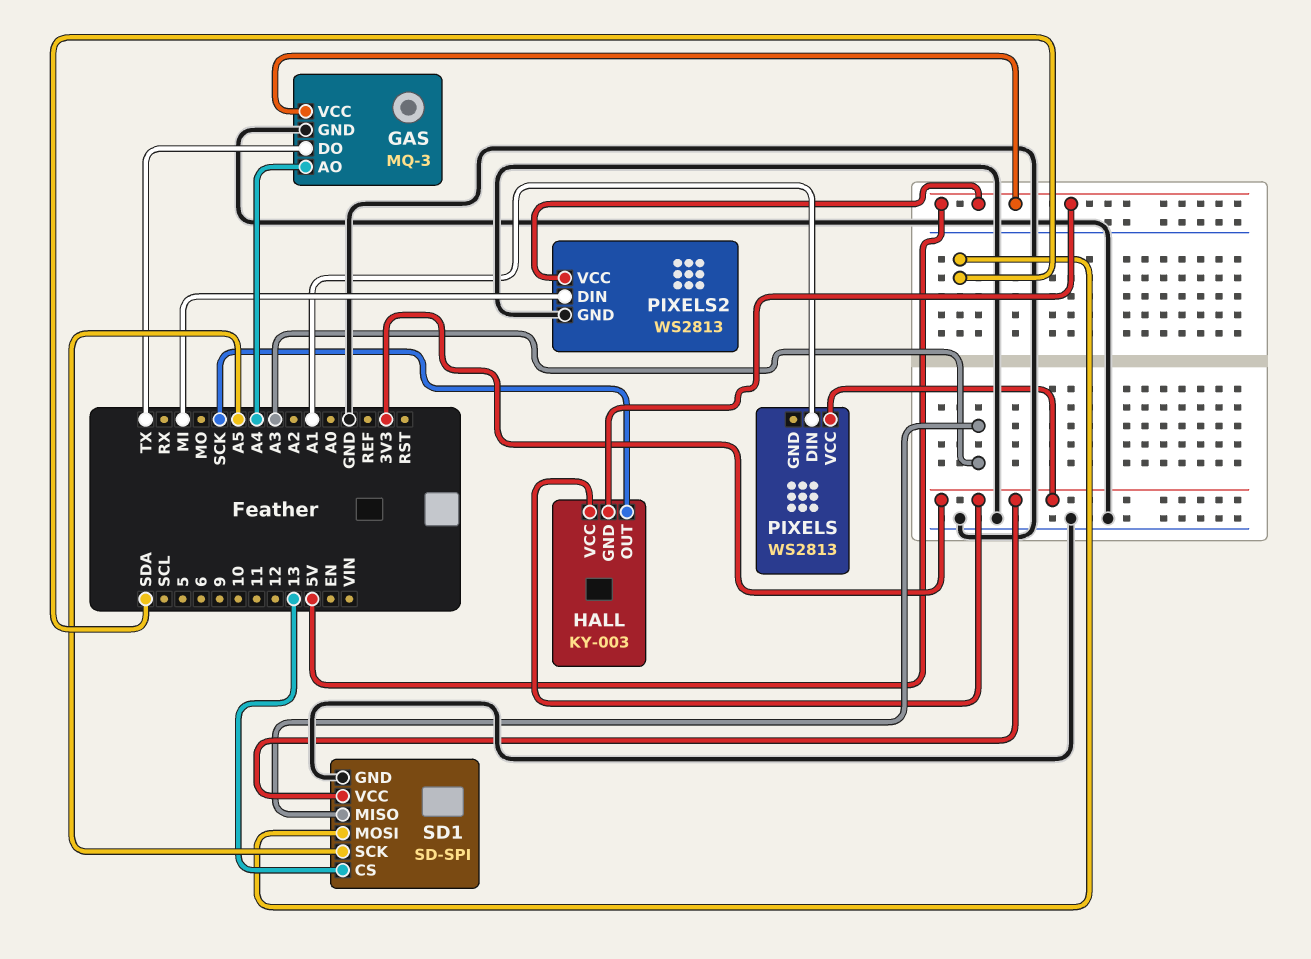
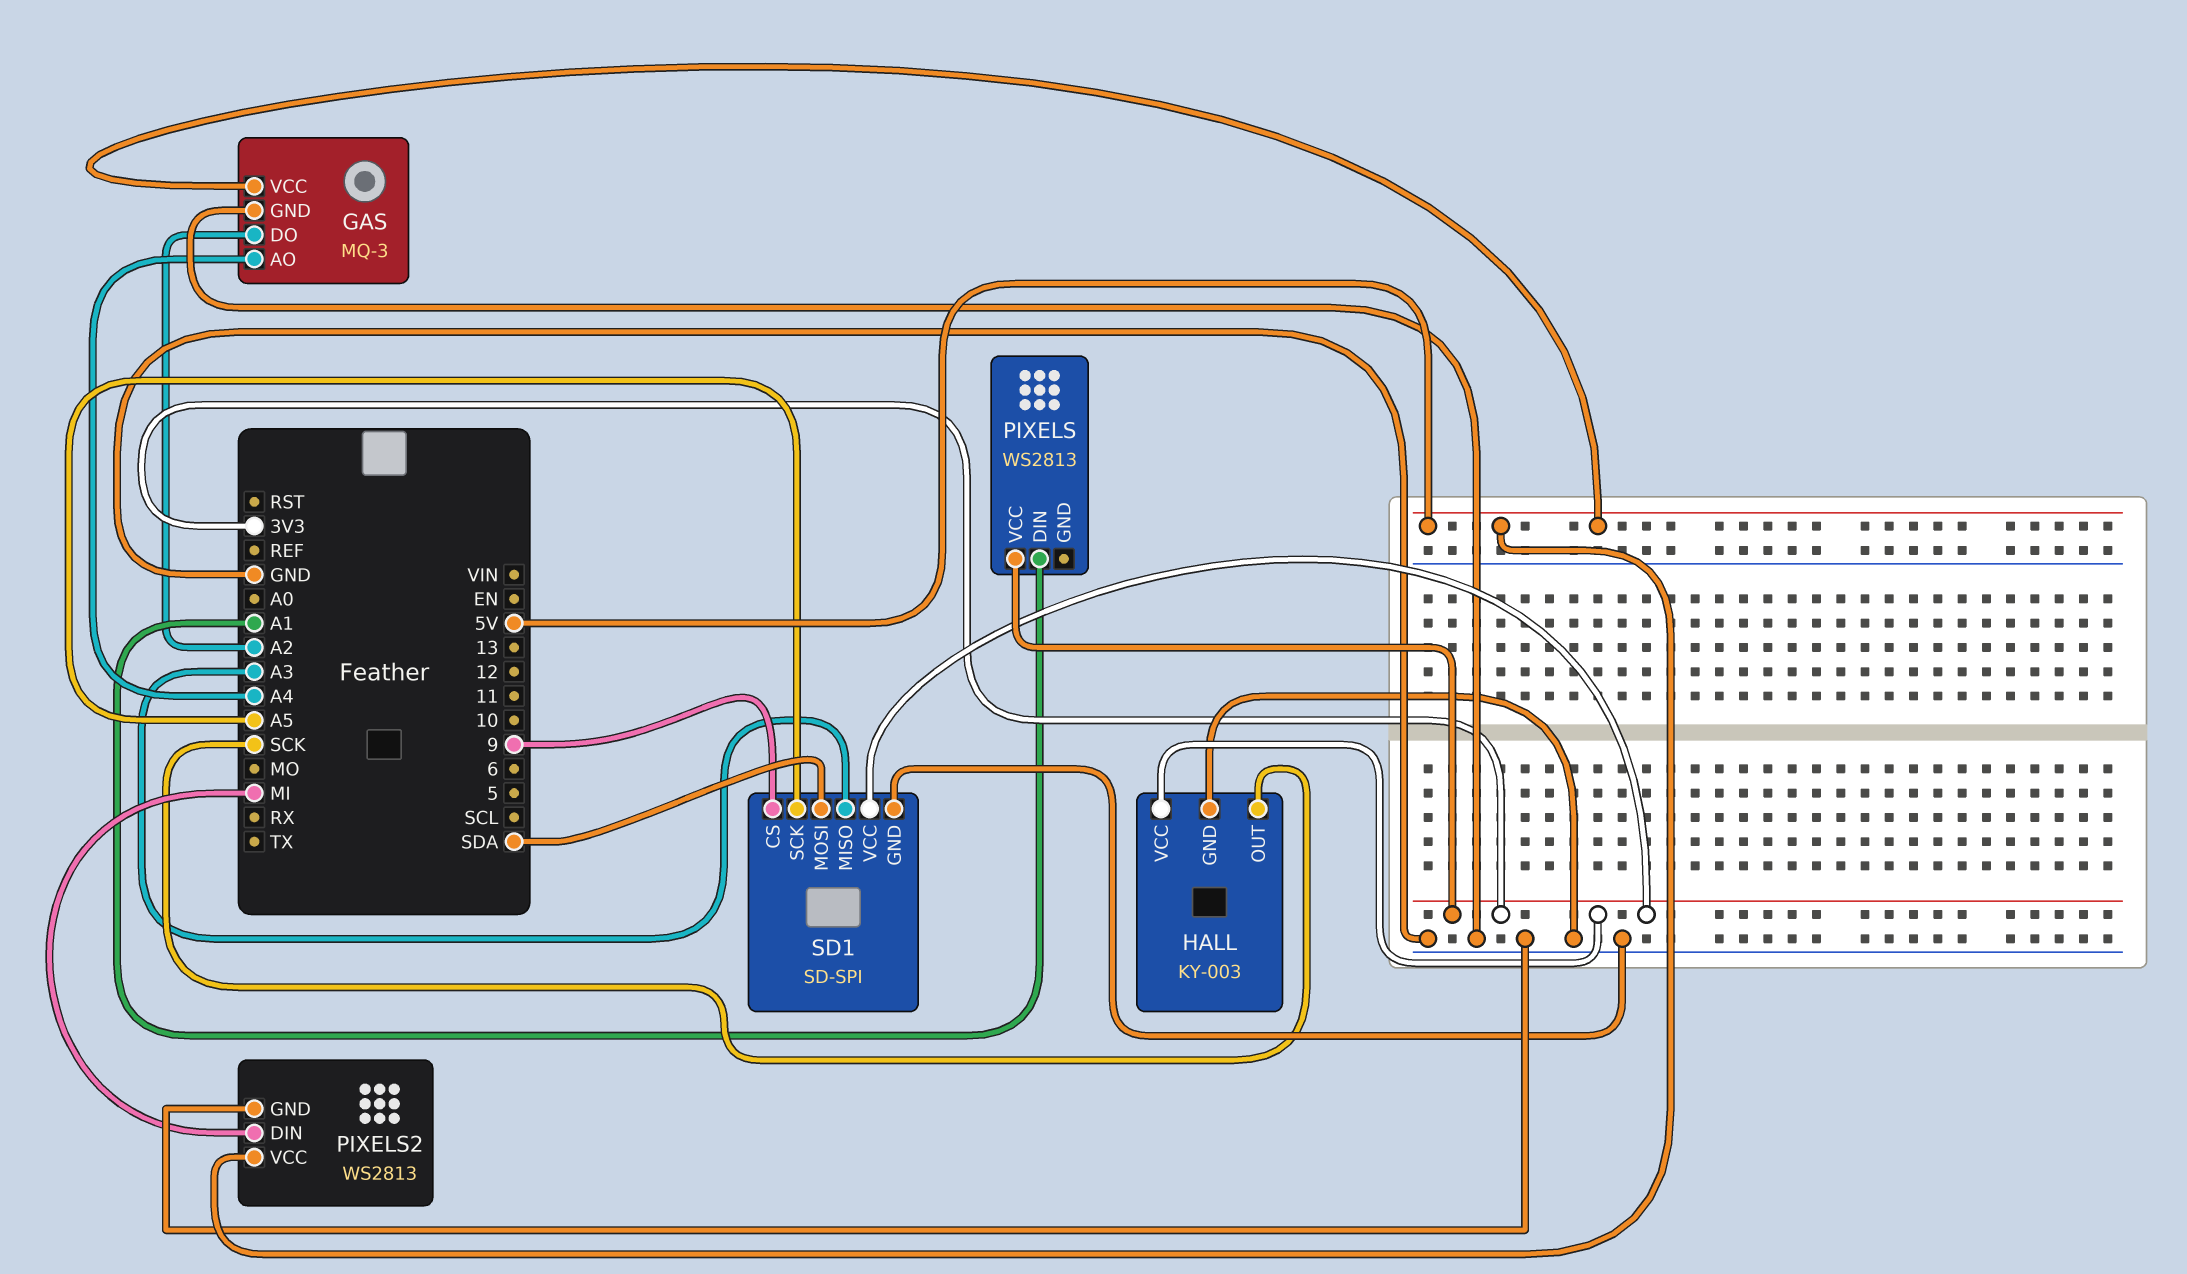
GAS pin DO: TX -> A2
HALL pin GND: 5V -> GND
SD1 pin CS: 13 -> 9

